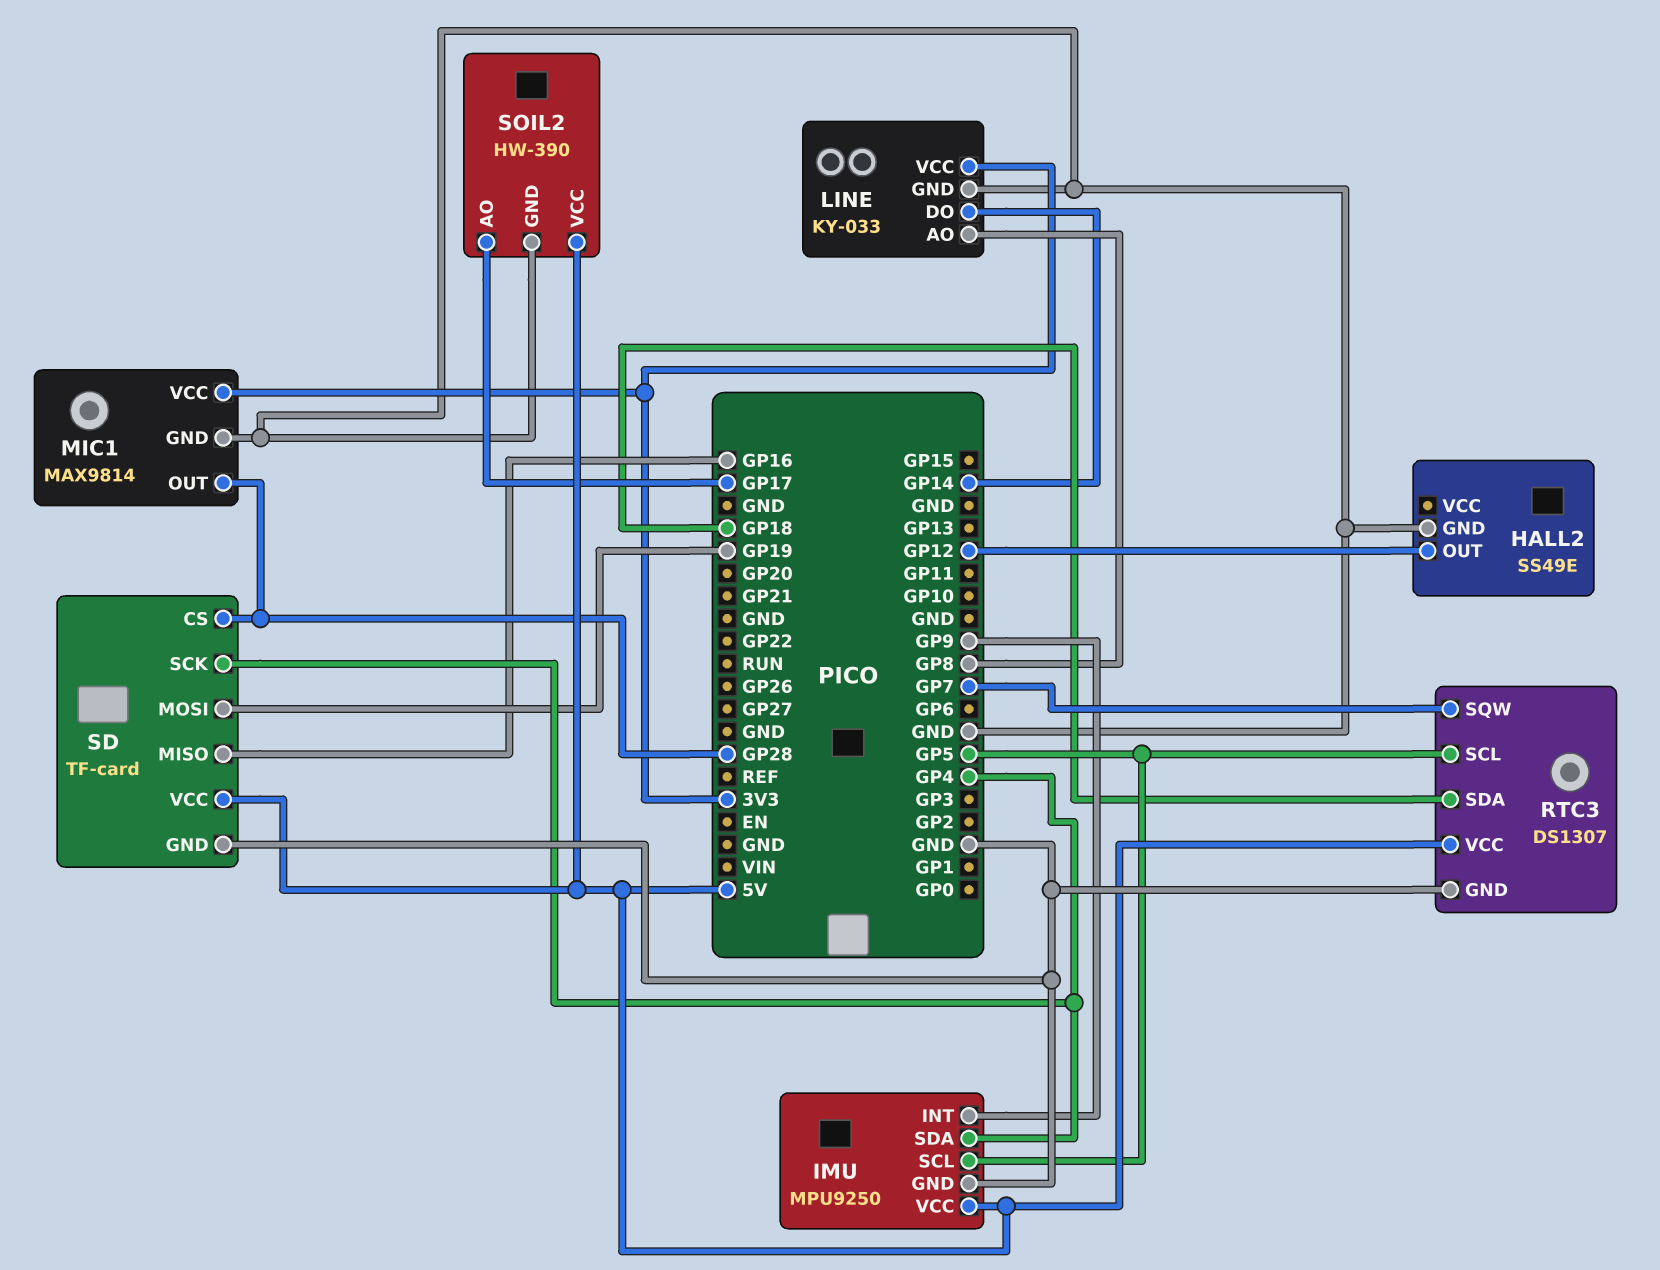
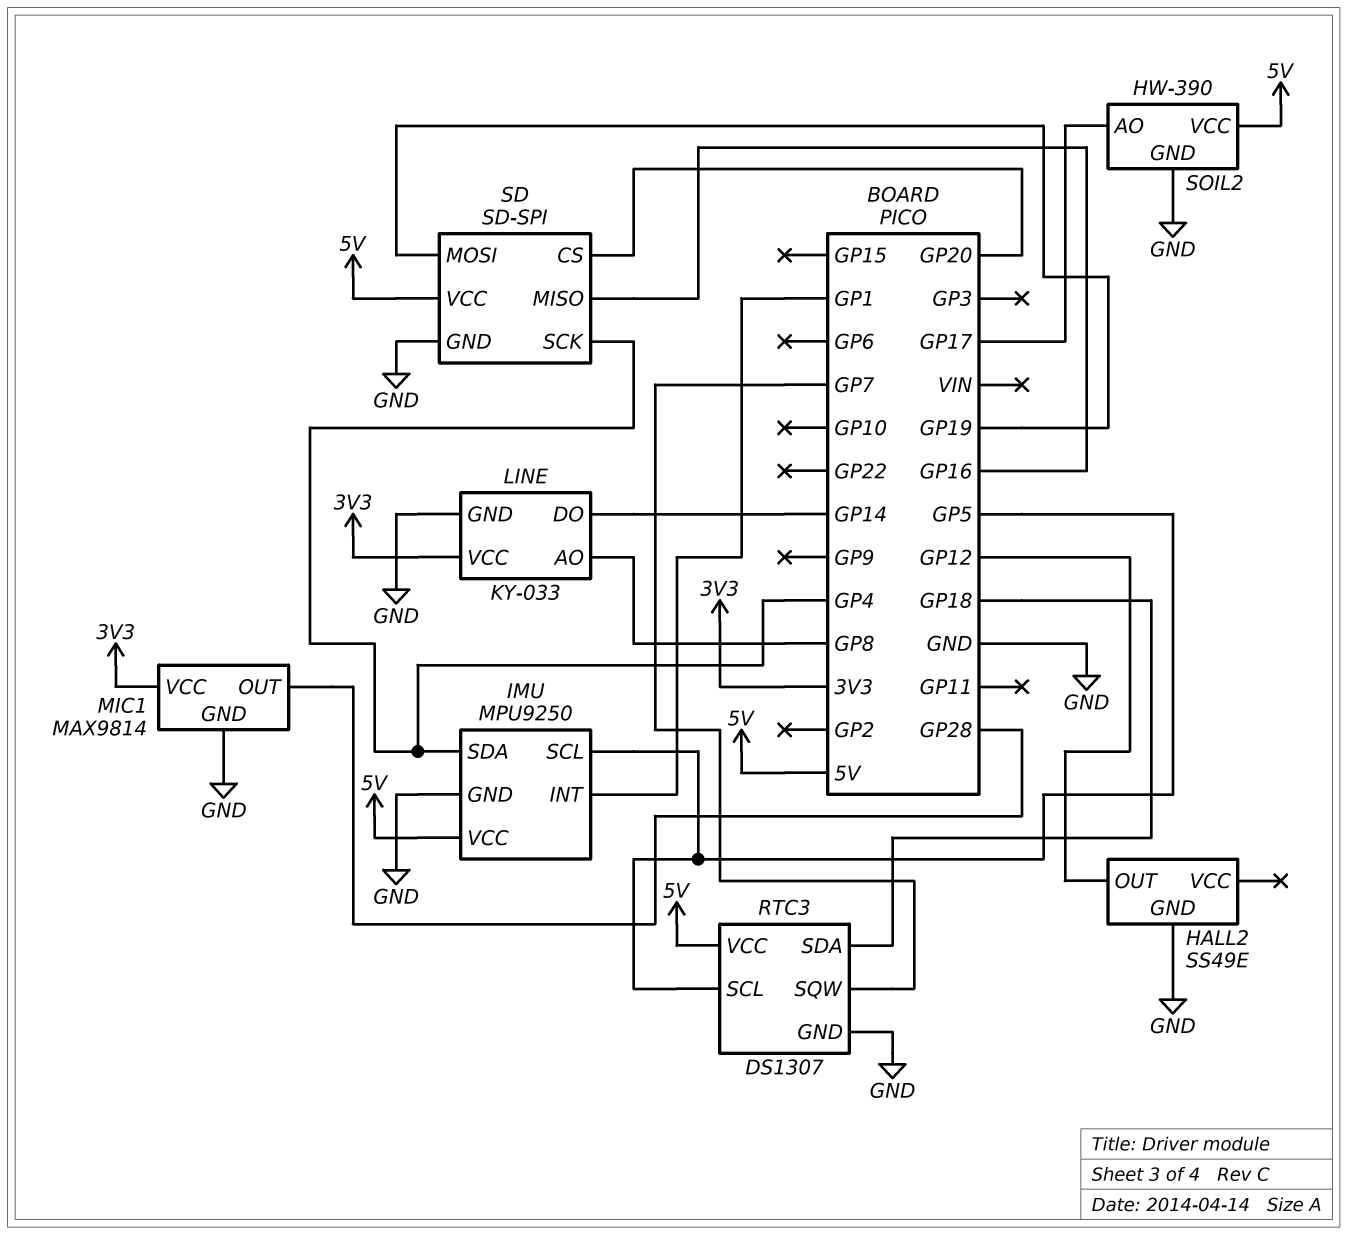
IMU pin INT: GP9 -> GP1
SD: TF-card -> SD-SPI
SD pin CS: GP28 -> GP20

